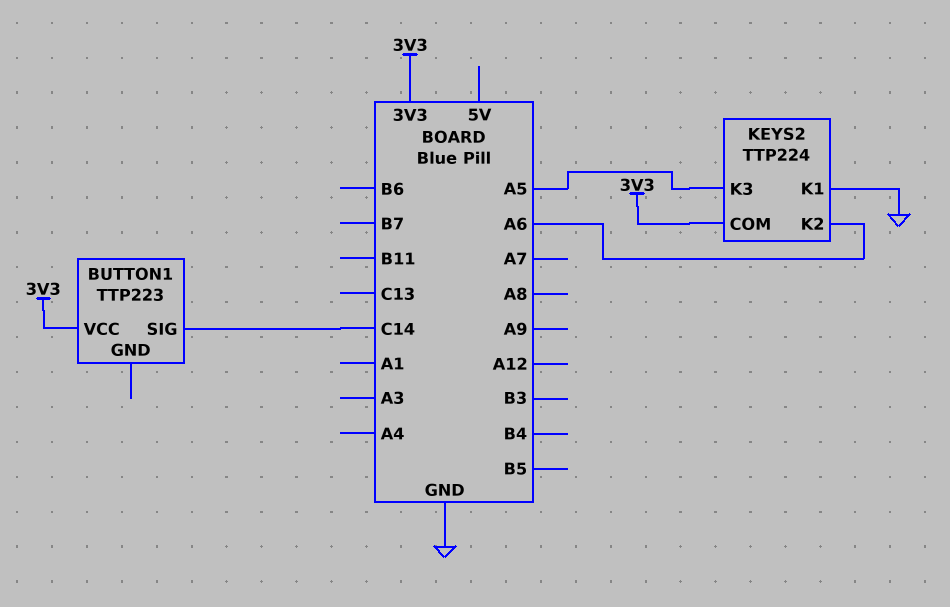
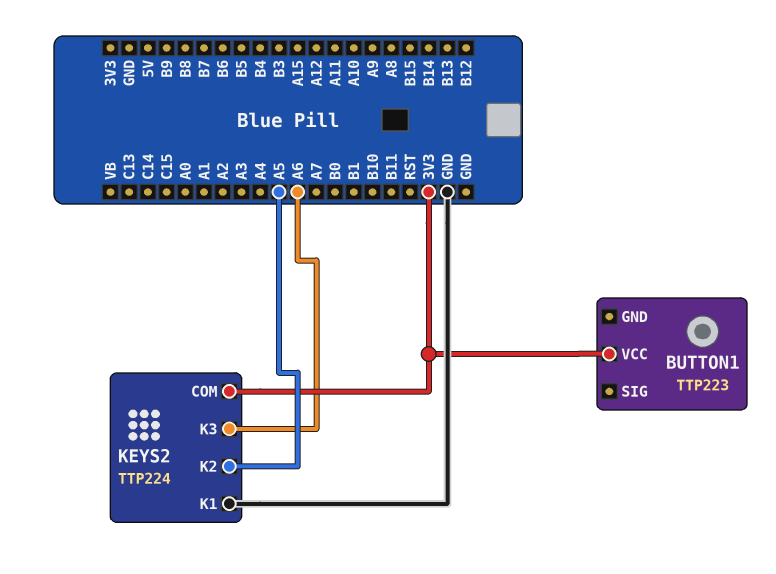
BUTTON1 pin SIG: C14 -> none
KEYS2 pin K2: A6 -> A5
KEYS2 pin K3: A5 -> A6

